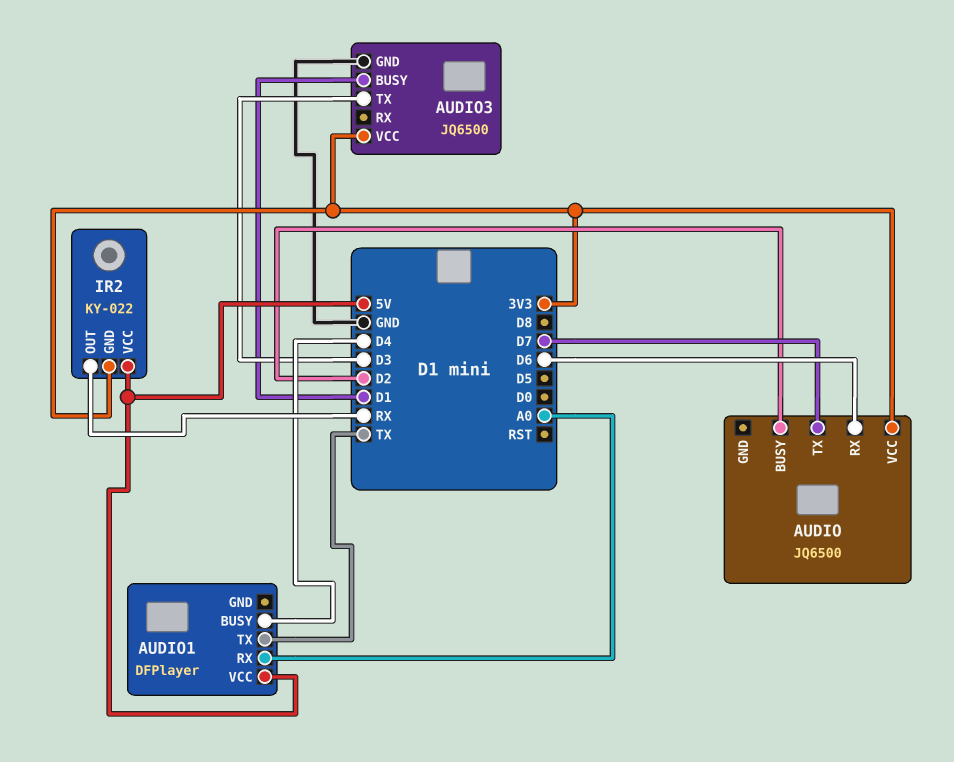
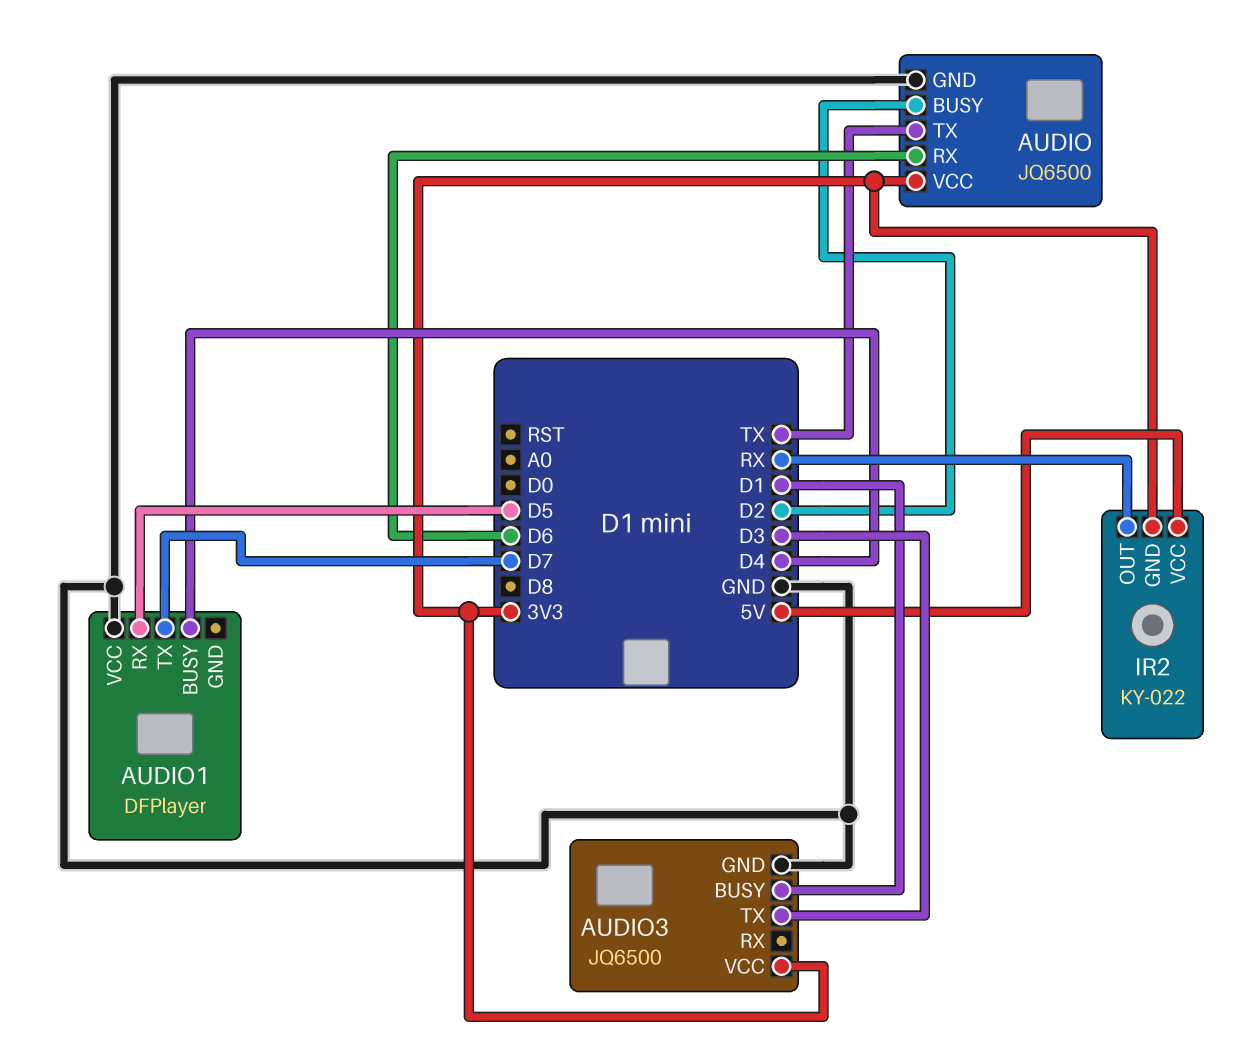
AUDIO pin GND: none -> GND
AUDIO pin TX: D7 -> TX
AUDIO1 pin RX: A0 -> D5
AUDIO1 pin TX: TX -> D7
AUDIO1 pin VCC: 5V -> GND

